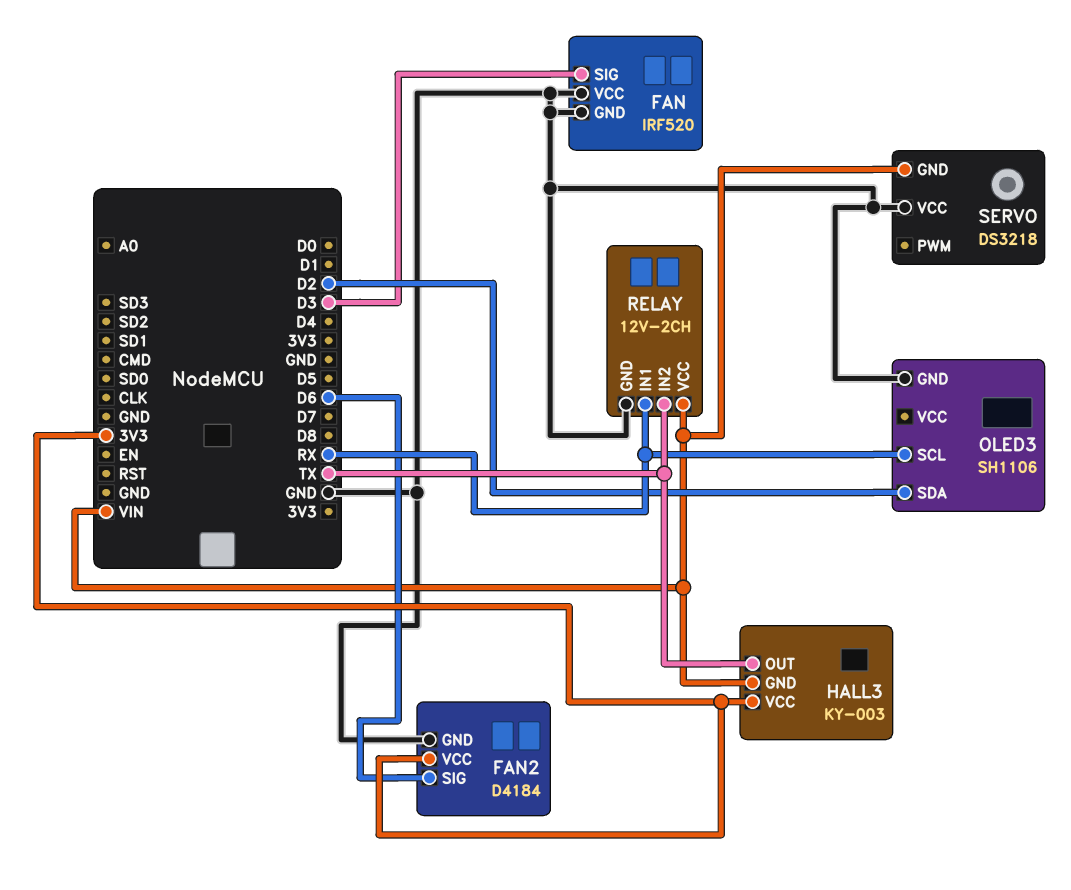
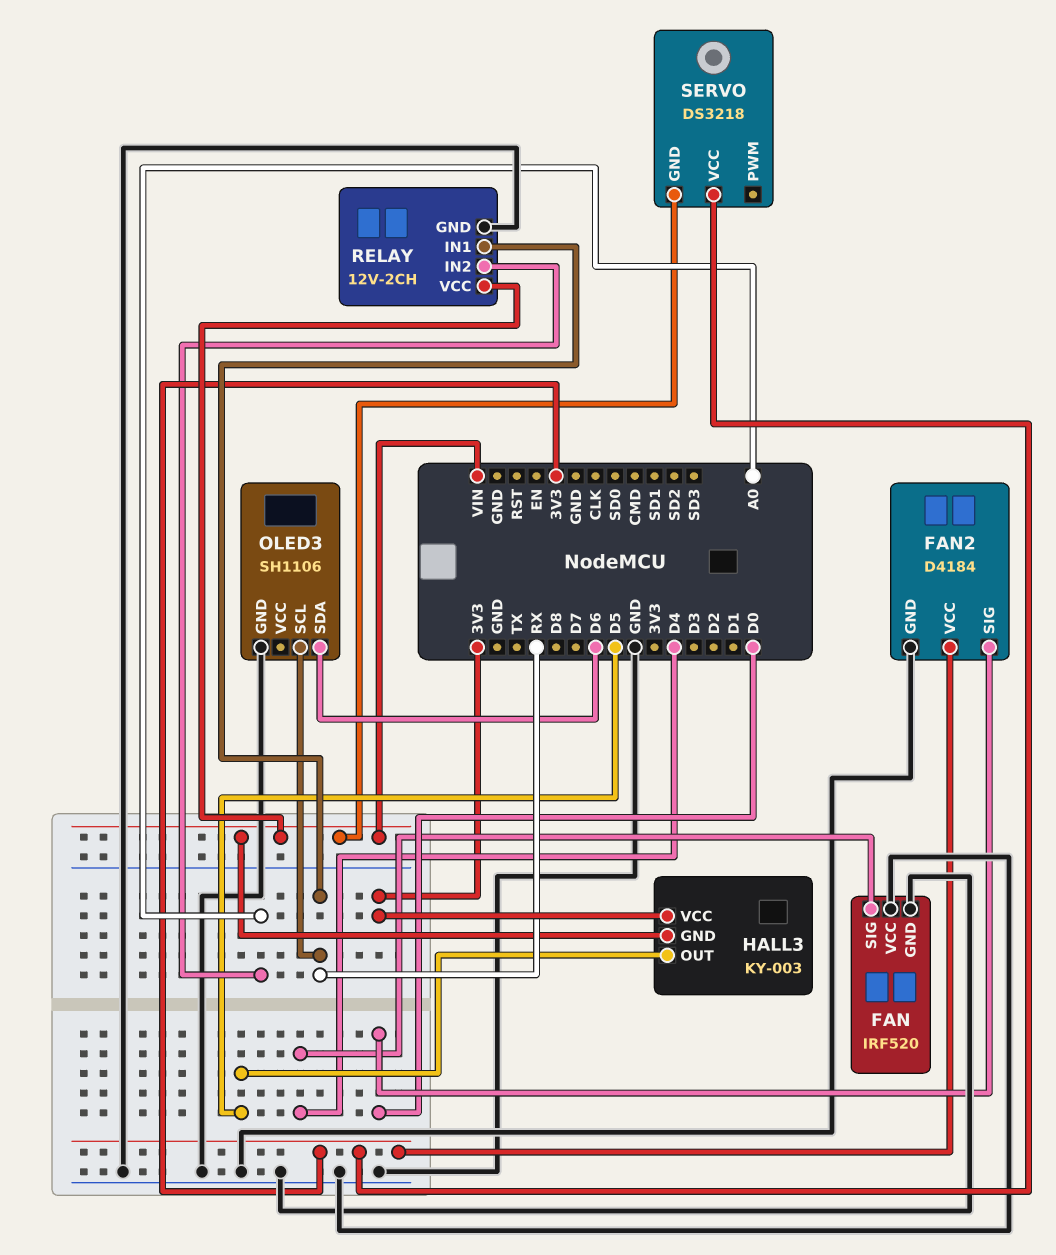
FAN pin SIG: D3 -> D4
FAN2 pin SIG: D6 -> D0
HALL3 pin OUT: TX -> D5
OLED3 pin SDA: D2 -> D6
RELAY pin IN2: TX -> A0
SERVO pin VCC: GND -> 3V3

